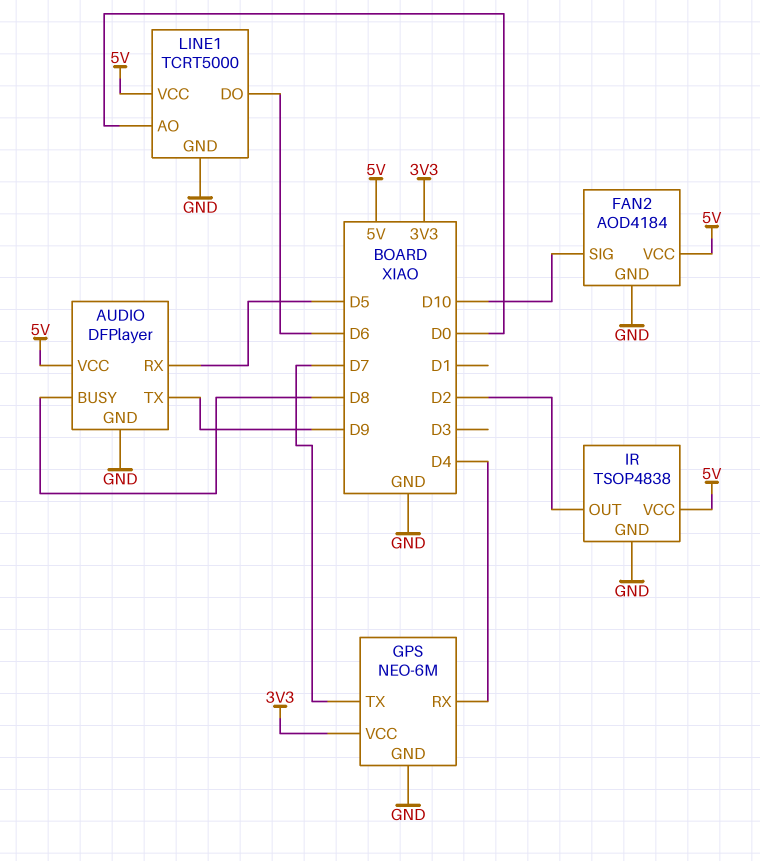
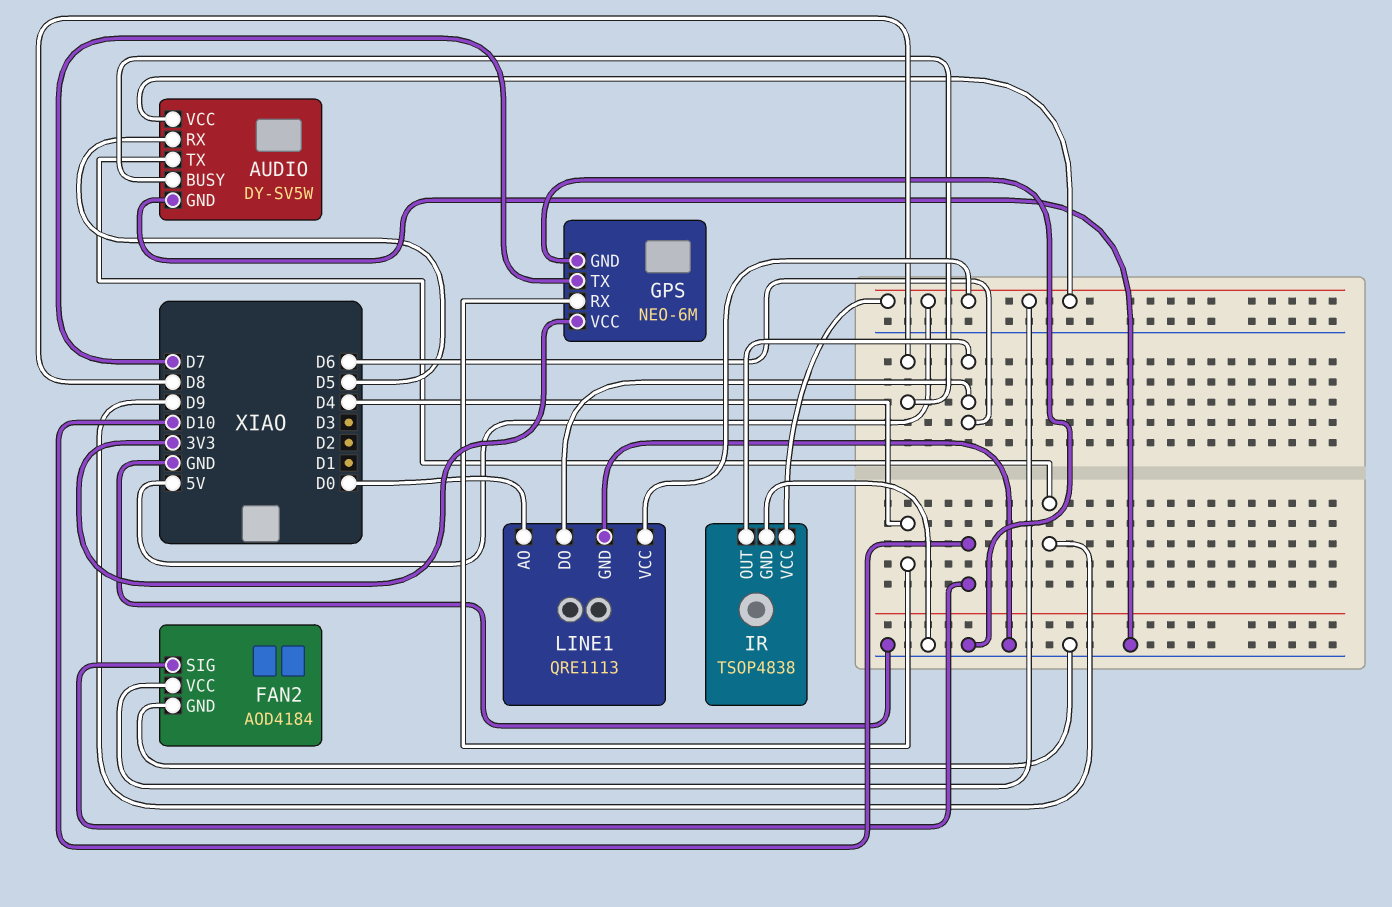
AUDIO: DFPlayer -> DY-SV5W
IR pin OUT: D2 -> D6
LINE1: TCRT5000 -> QRE1113

